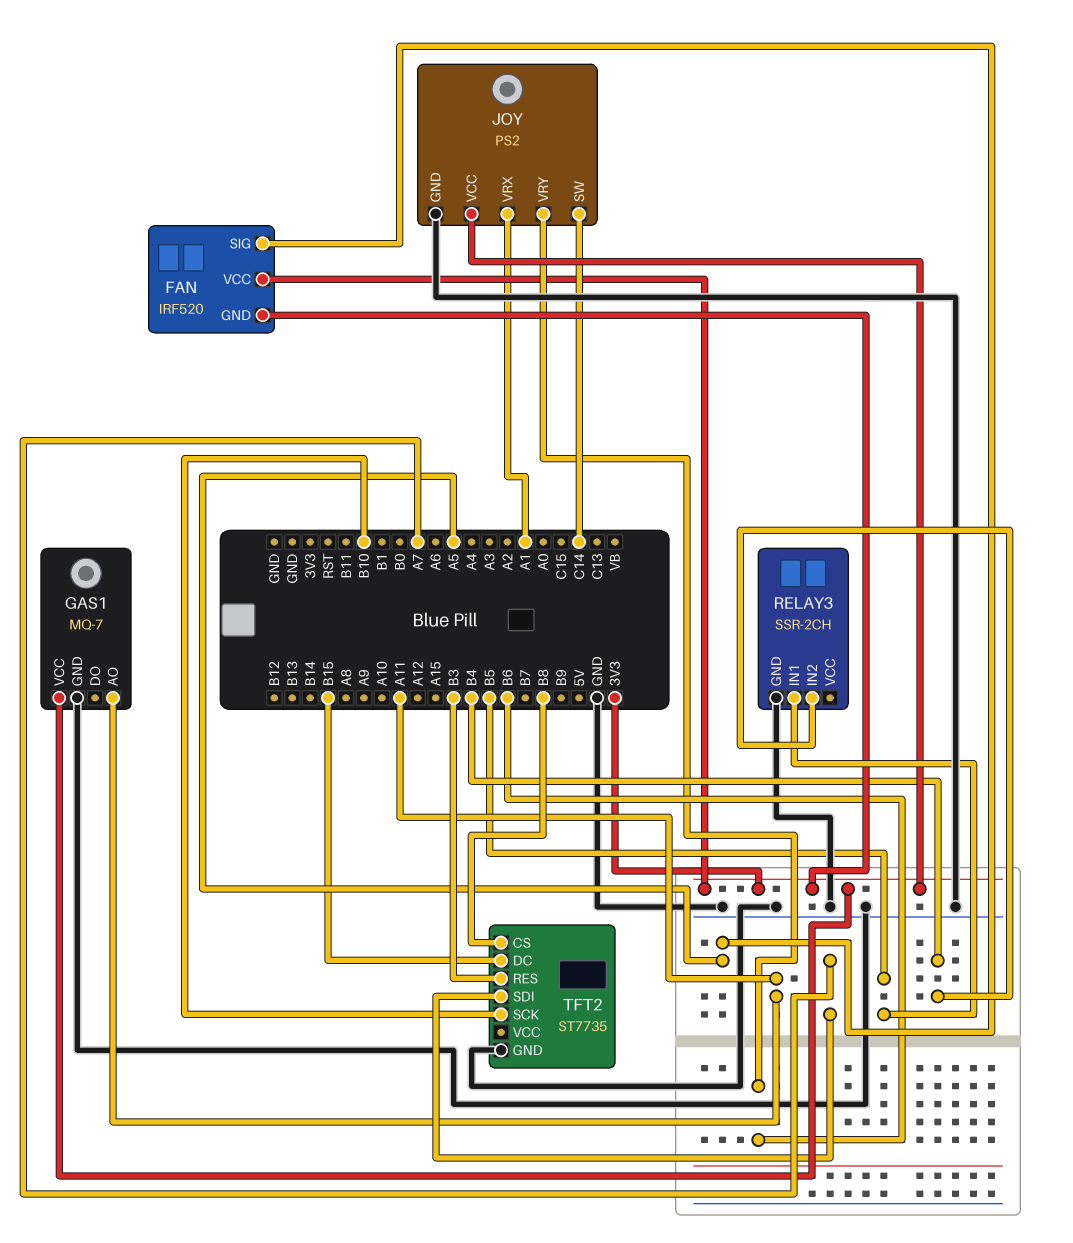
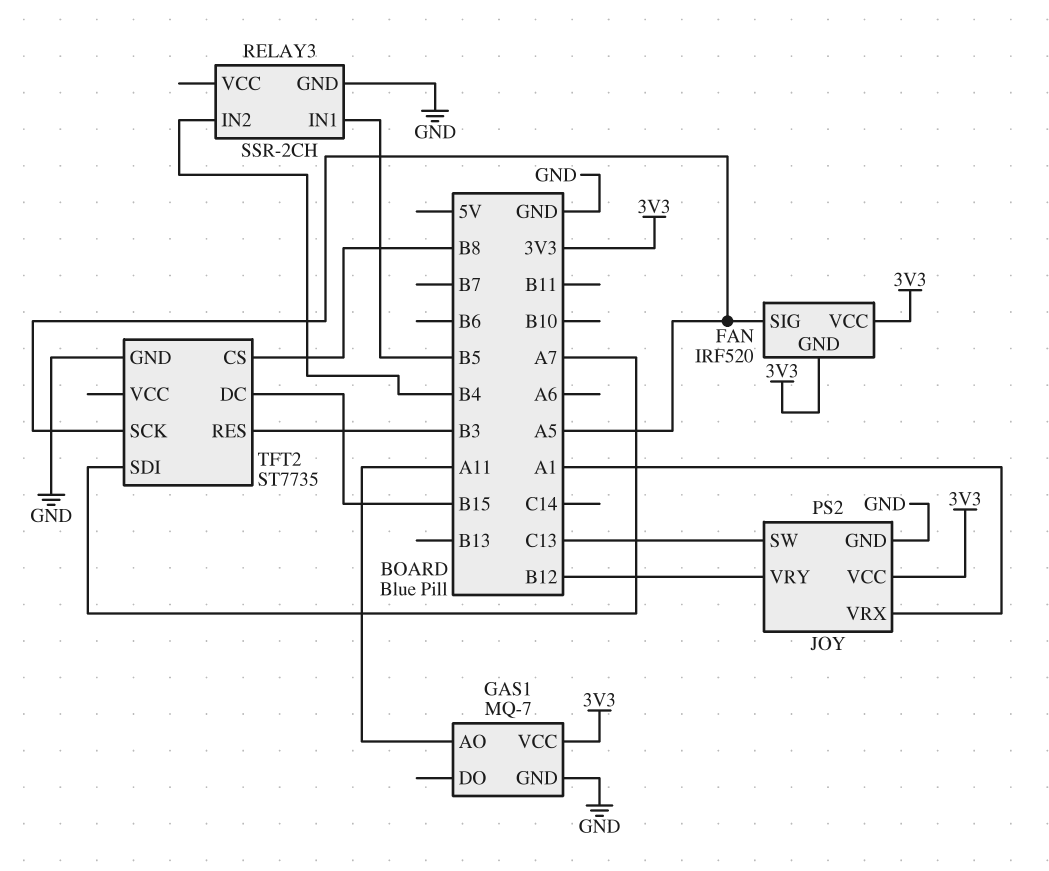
JOY pin SW: C14 -> C13
JOY pin VRY: B6 -> B12
TFT2 pin SCK: B10 -> A5

